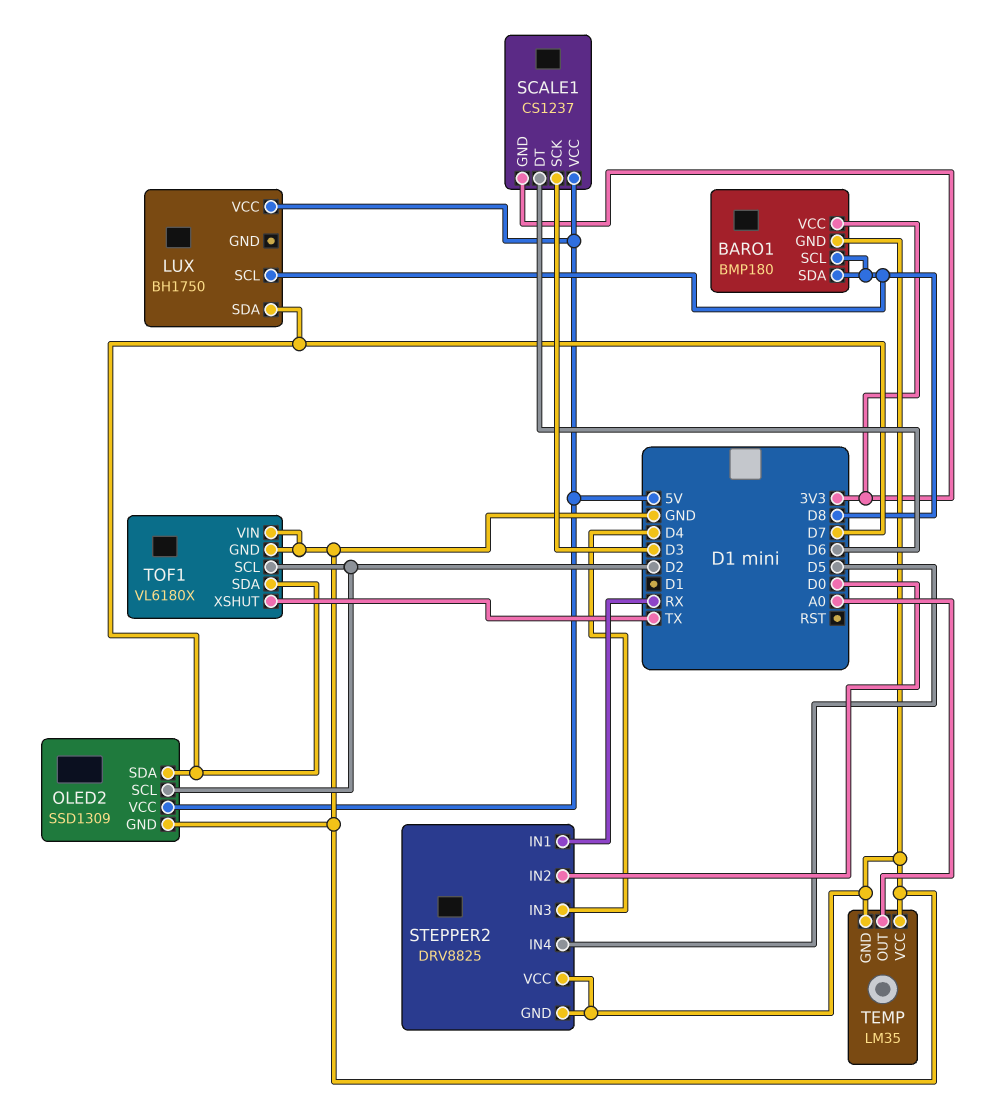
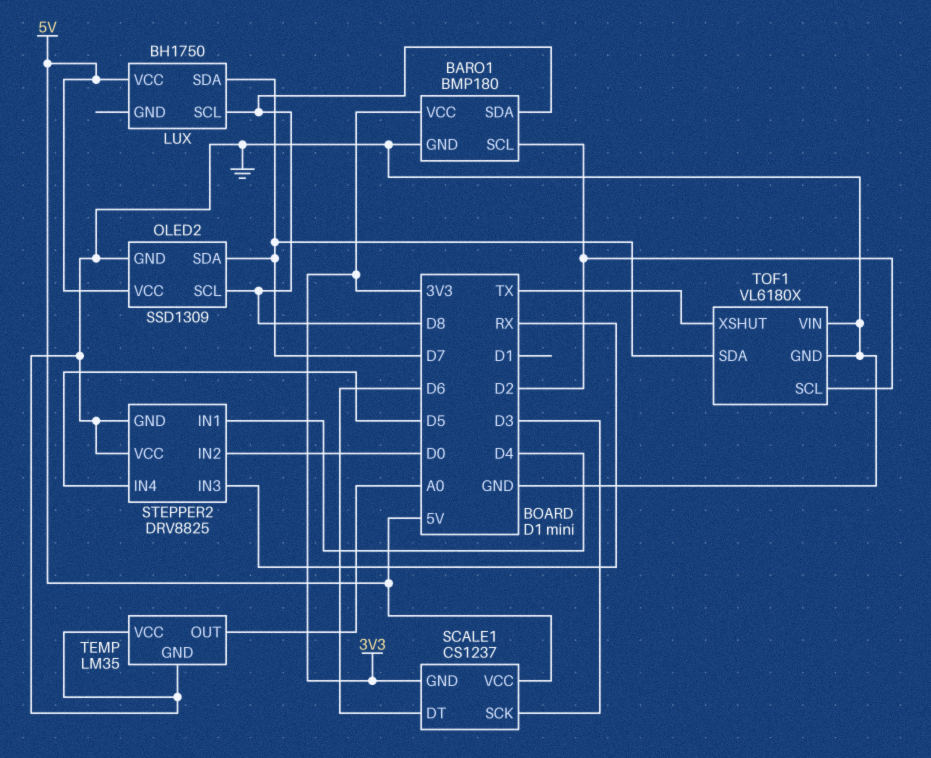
BARO1 pin SCL: D8 -> D2
OLED2 pin SCL: D2 -> D8
STEPPER2 pin IN1: RX -> D4
STEPPER2 pin IN3: D4 -> RX

